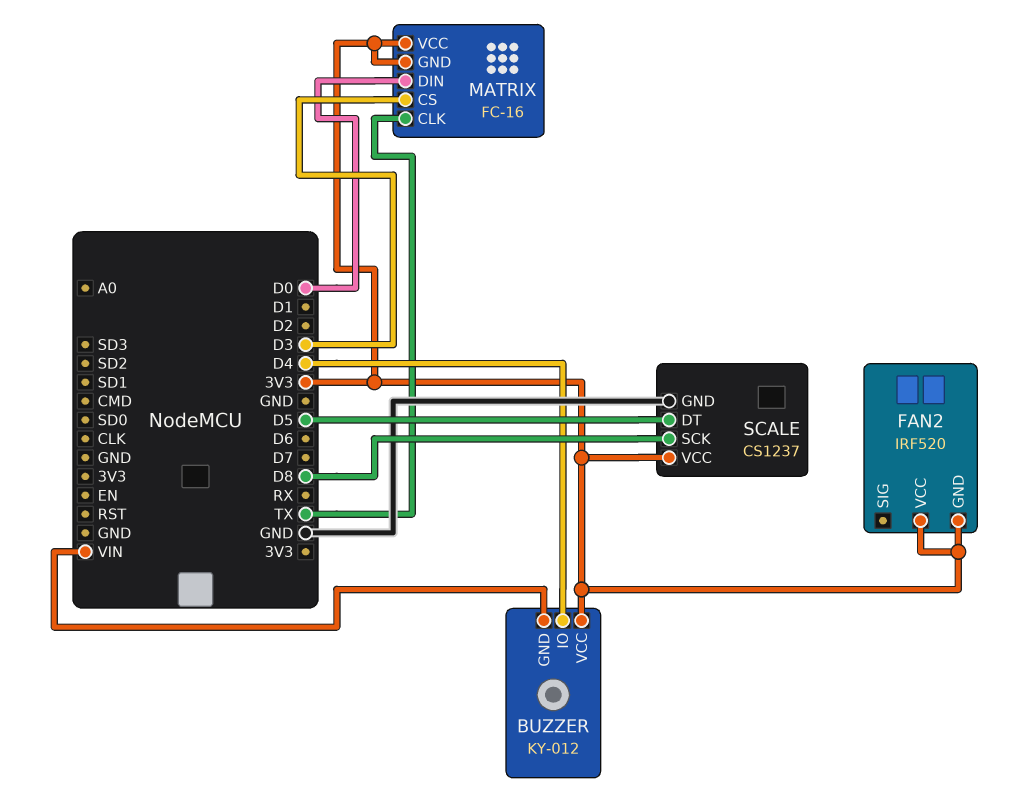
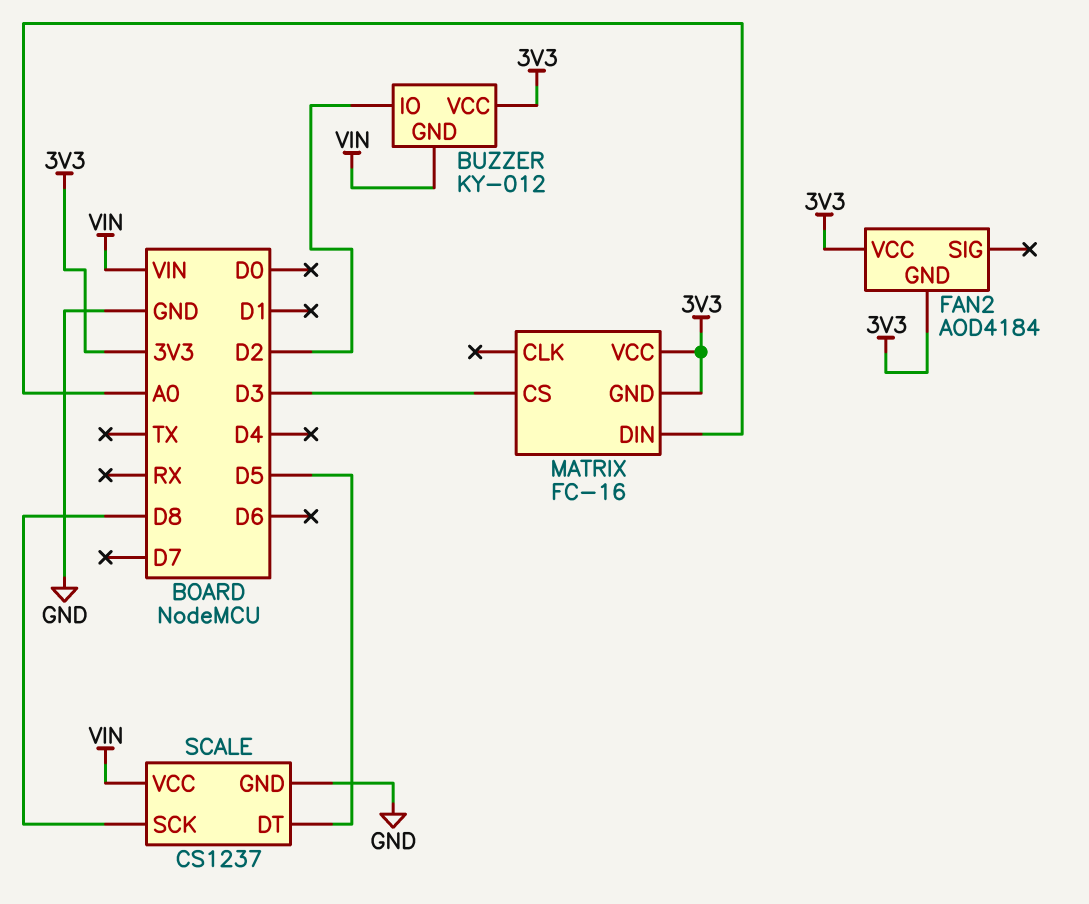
BUZZER pin IO: D4 -> D2
FAN2: IRF520 -> AOD4184
MATRIX pin CLK: TX -> none
MATRIX pin DIN: D0 -> A0
SCALE pin VCC: 3V3 -> VIN

